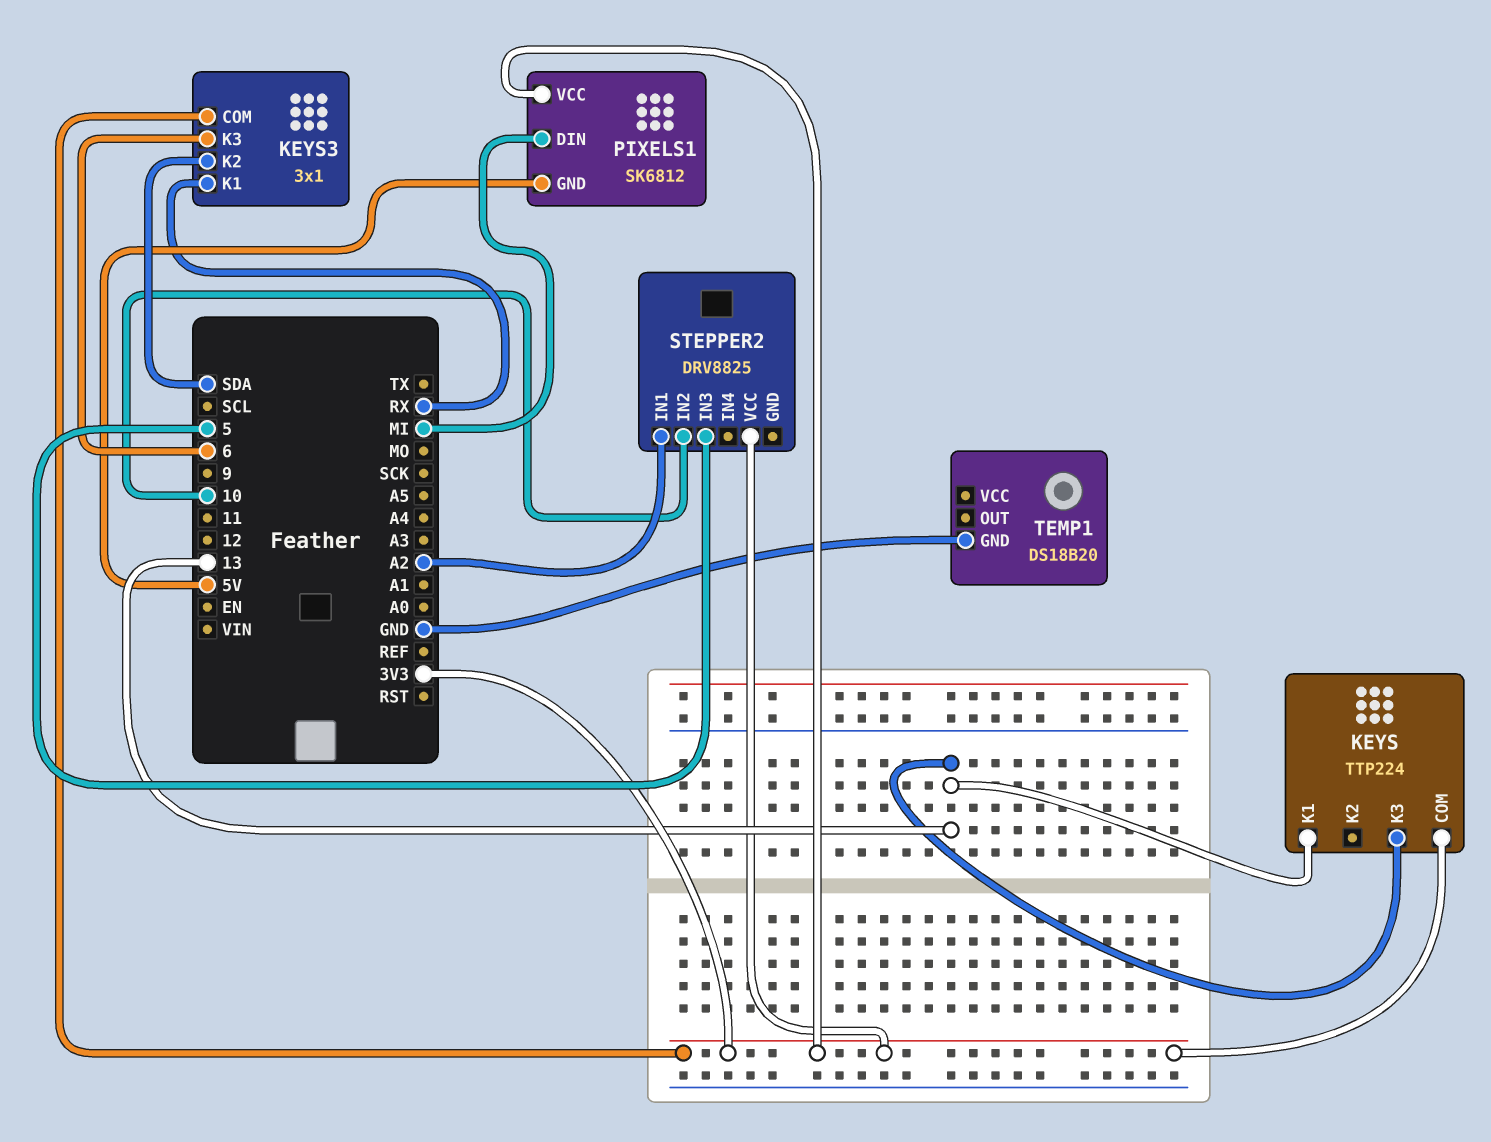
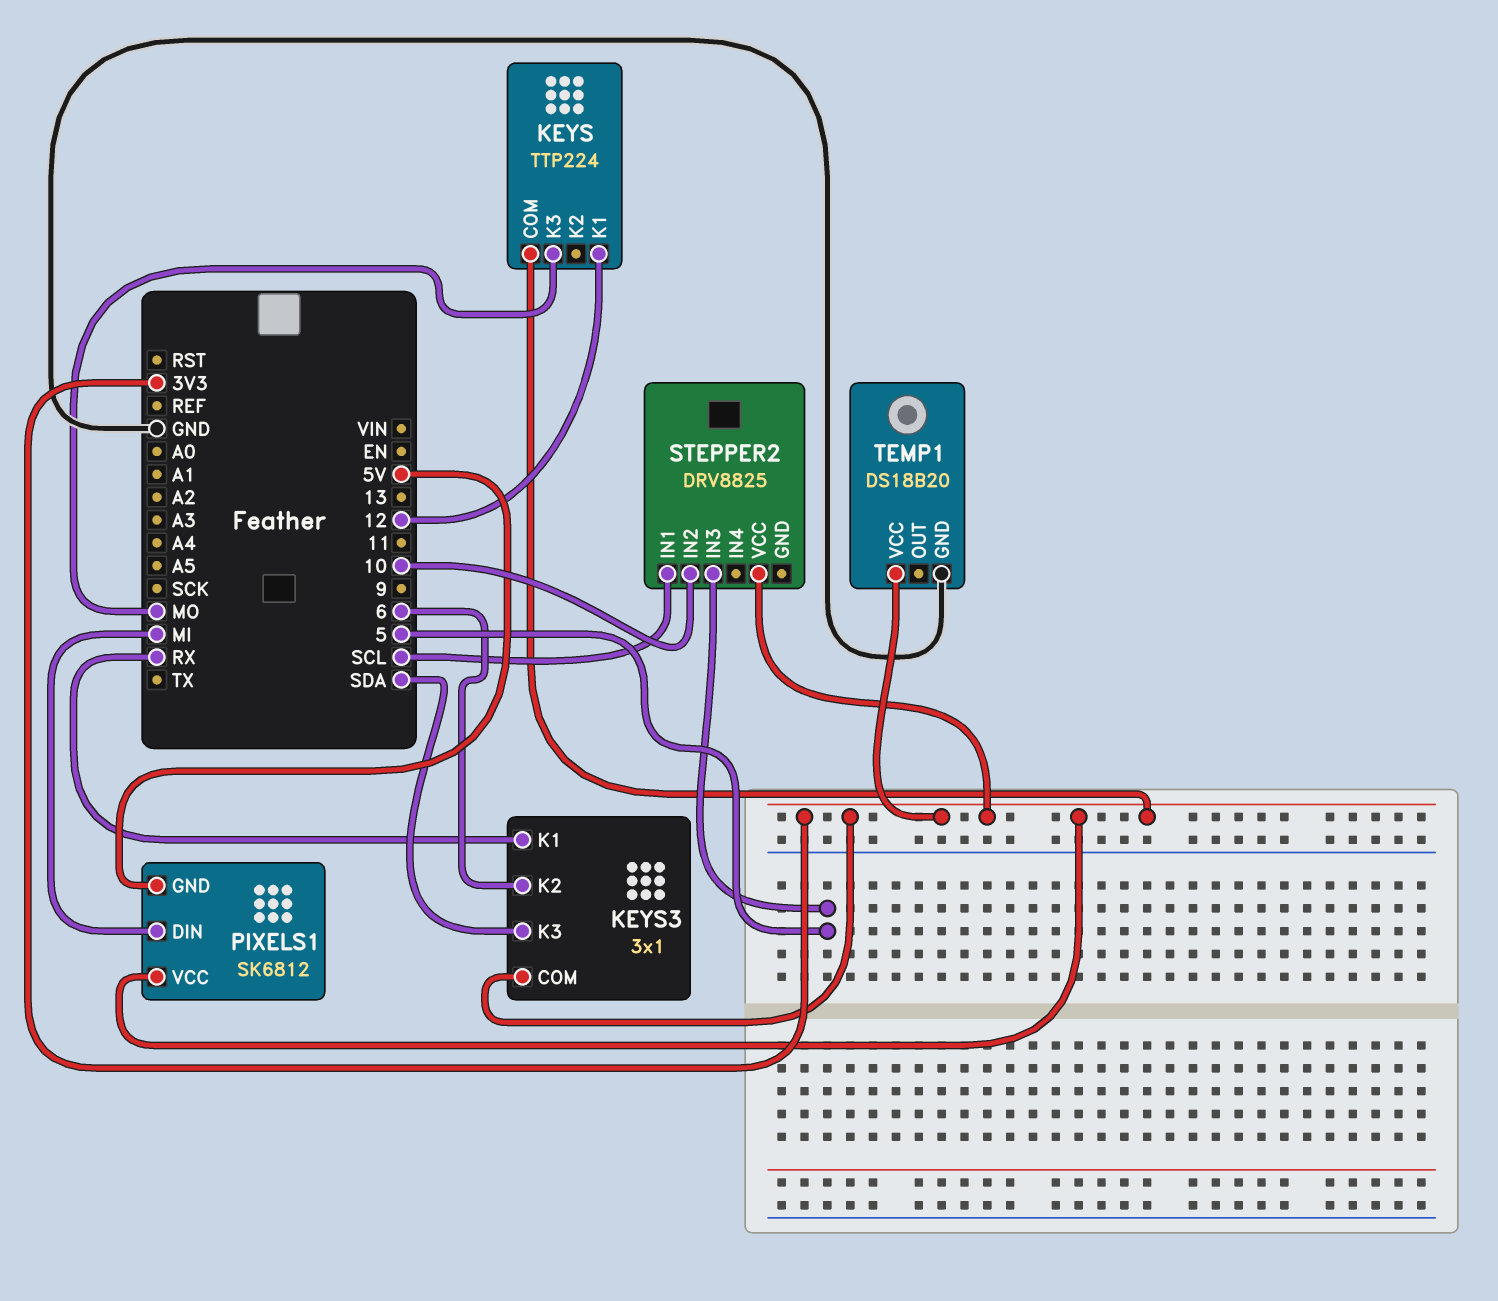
KEYS pin K1: 13 -> 12
KEYS pin K3: 13 -> MO
KEYS3 pin K2: SDA -> 6
KEYS3 pin K3: 6 -> SDA
STEPPER2 pin IN1: A2 -> SCL
TEMP1 pin VCC: none -> 3V3

